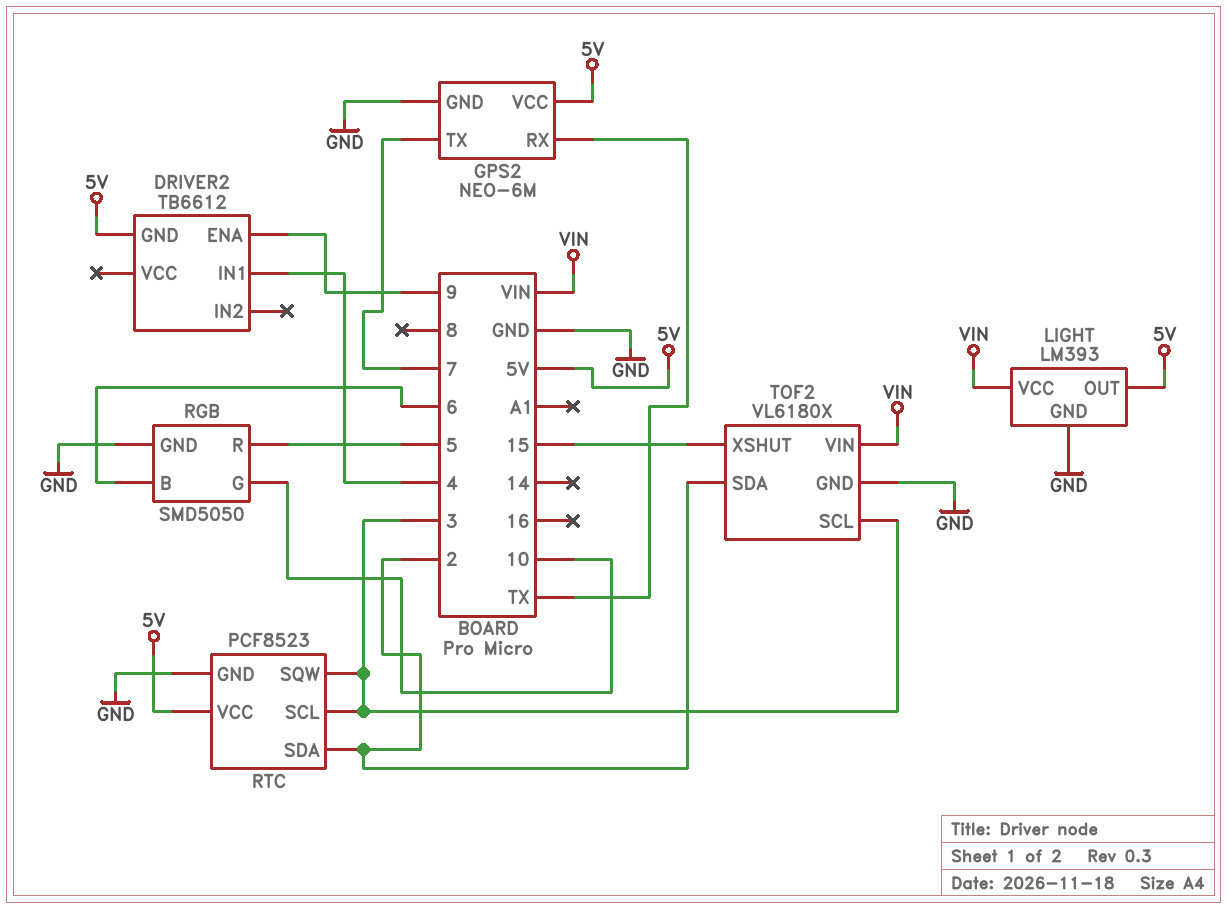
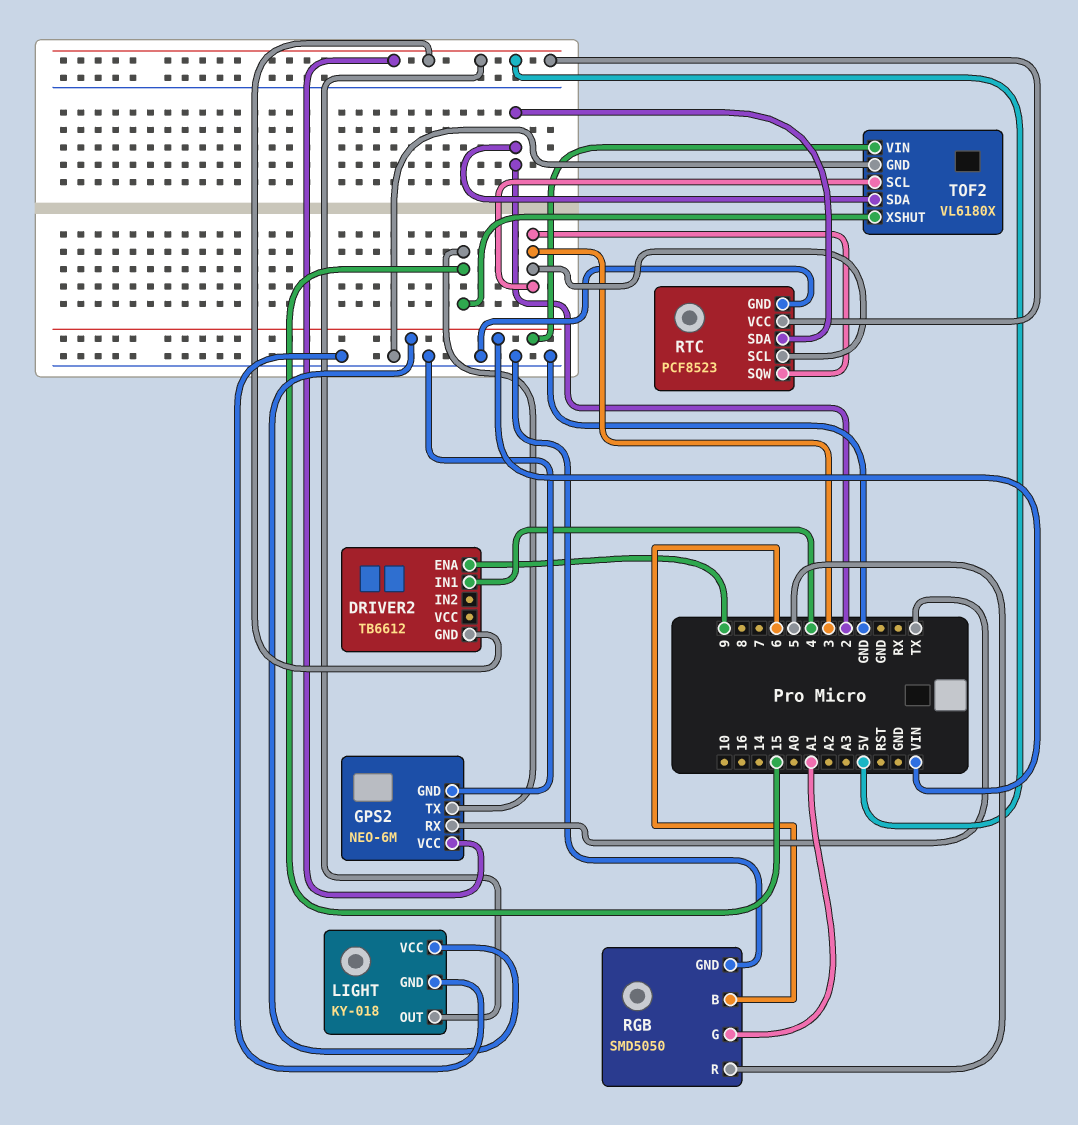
GPS2 pin TX: 7 -> 15
LIGHT: LM393 -> KY-018
RGB pin G: 10 -> A1

